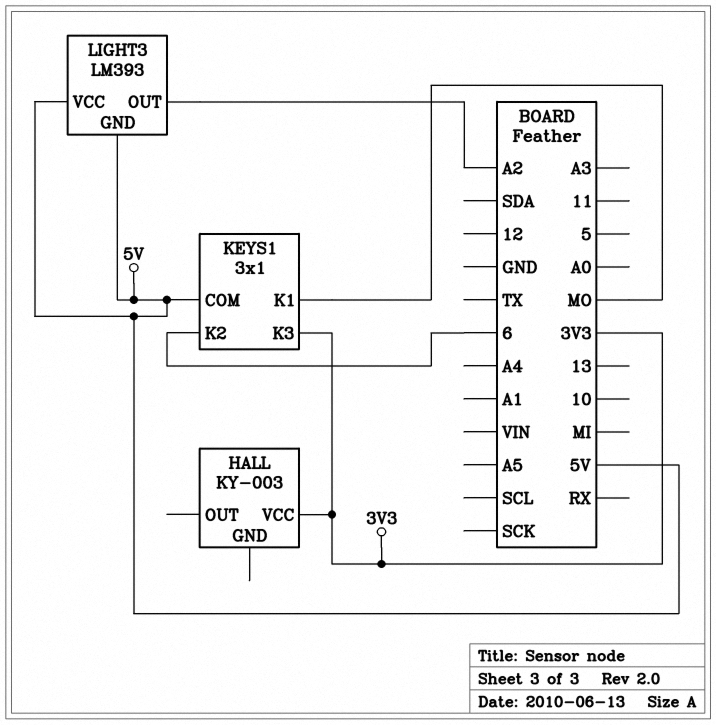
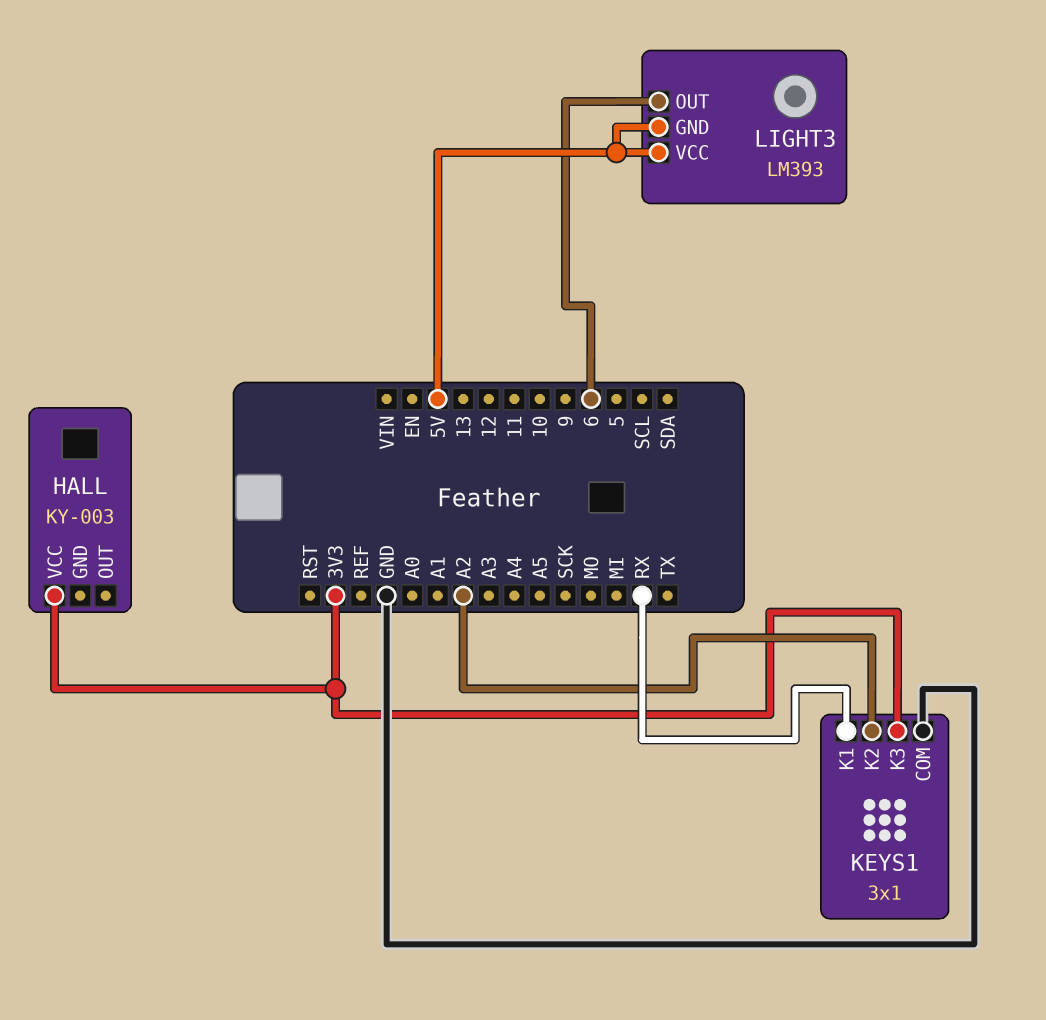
KEYS1 pin COM: 5V -> GND
KEYS1 pin K1: MO -> RX
KEYS1 pin K2: 6 -> A2
LIGHT3 pin OUT: A2 -> 6

